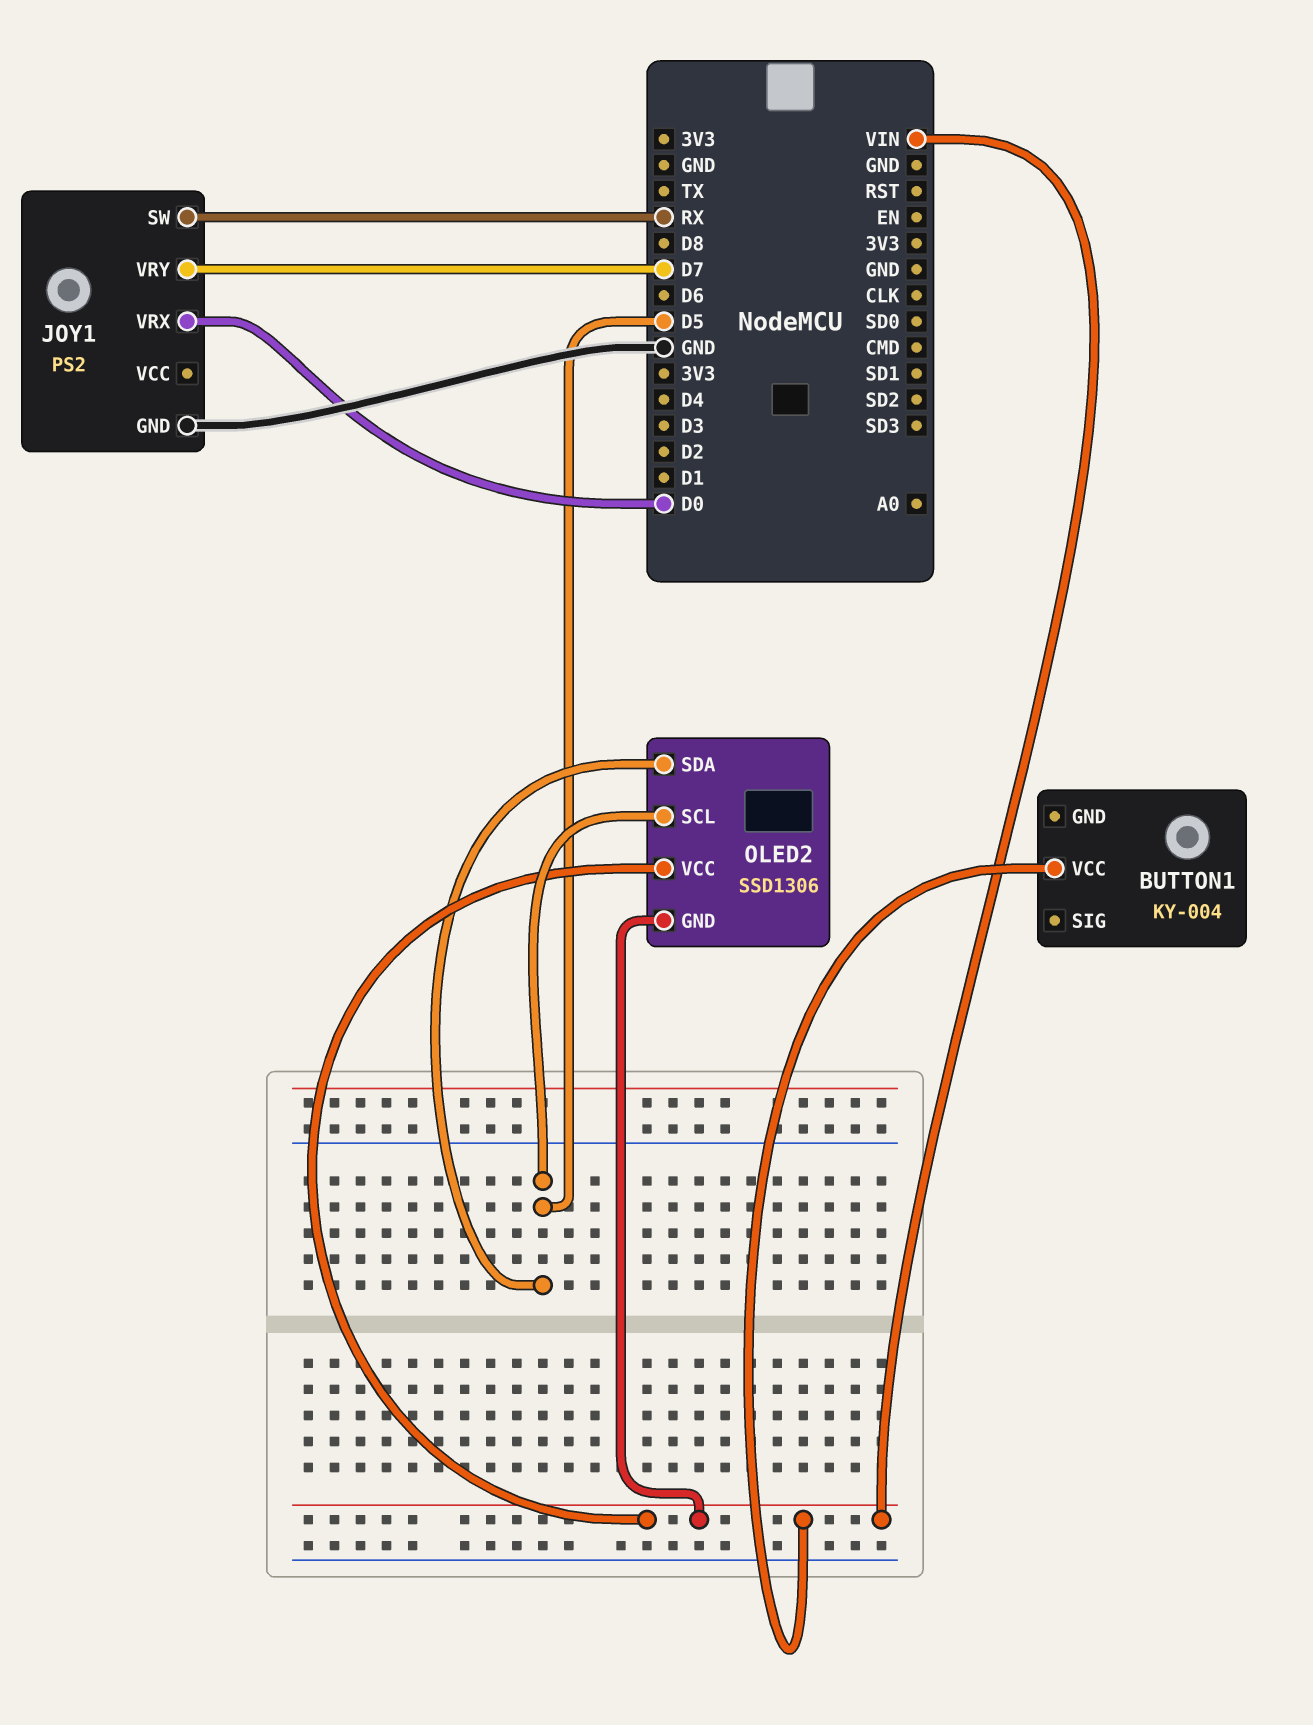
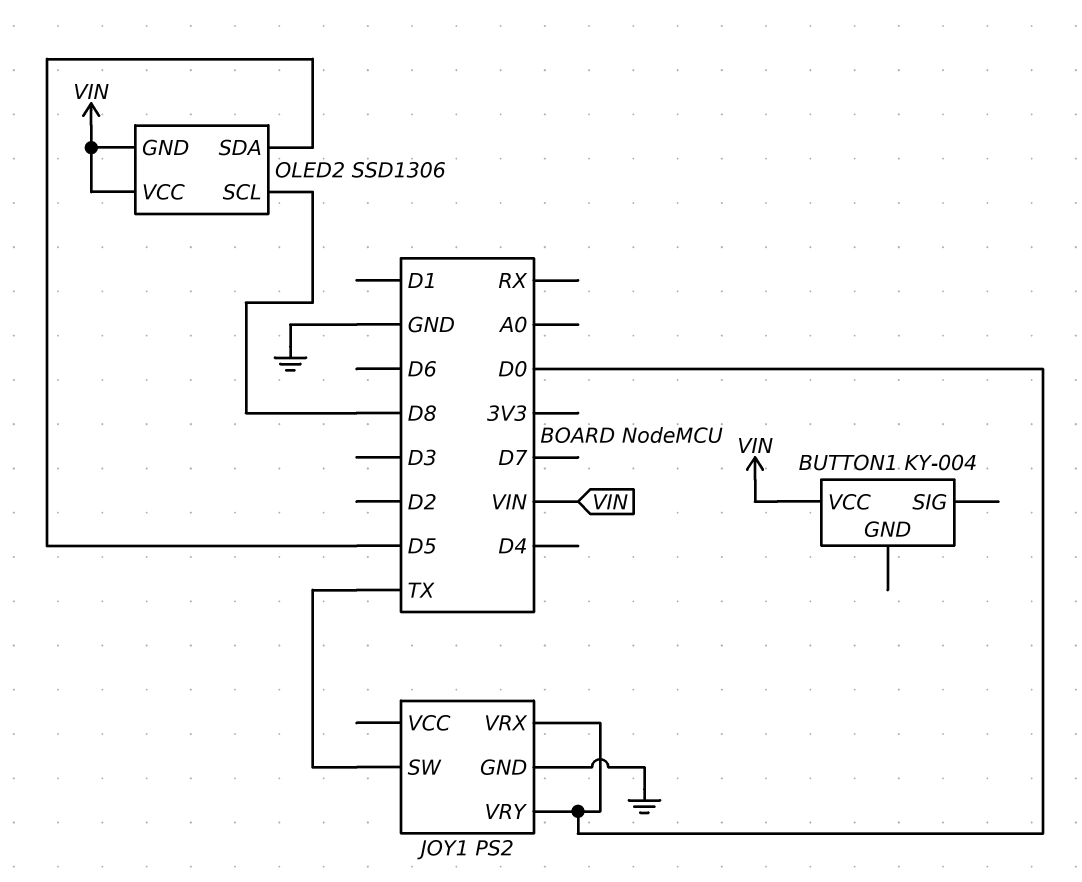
JOY1 pin SW: RX -> TX
JOY1 pin VRY: D7 -> D0
OLED2 pin SCL: D5 -> D8

